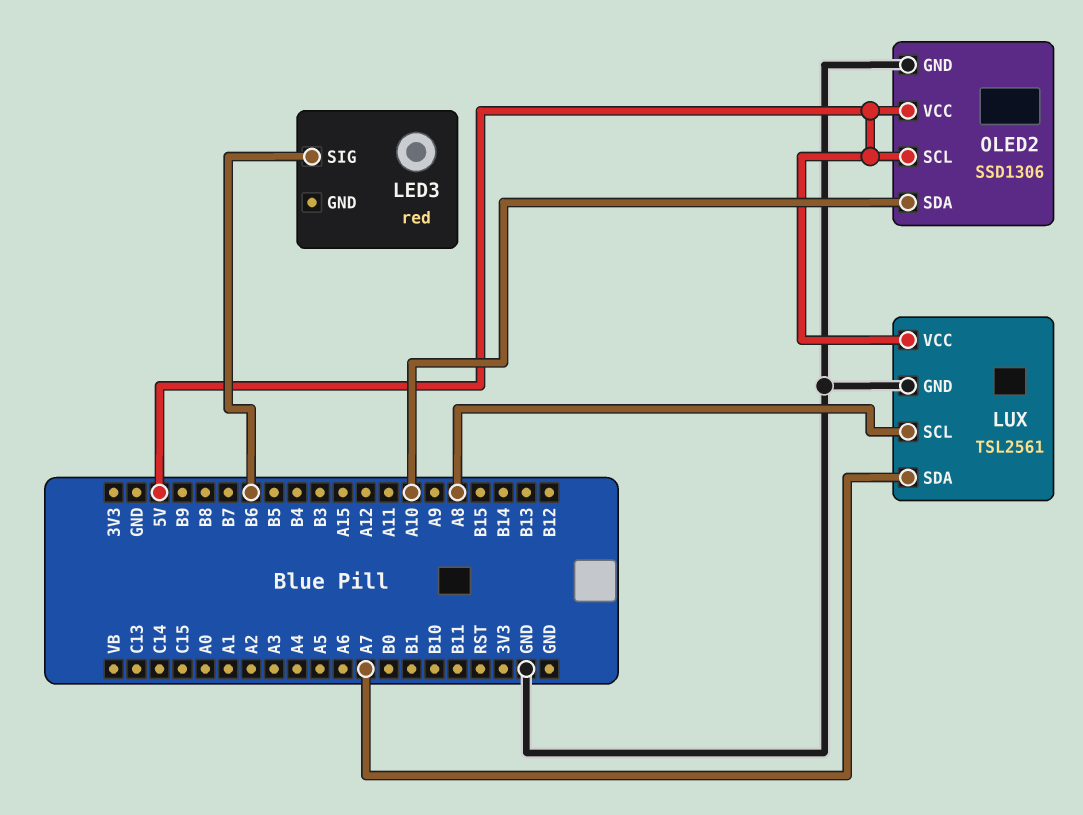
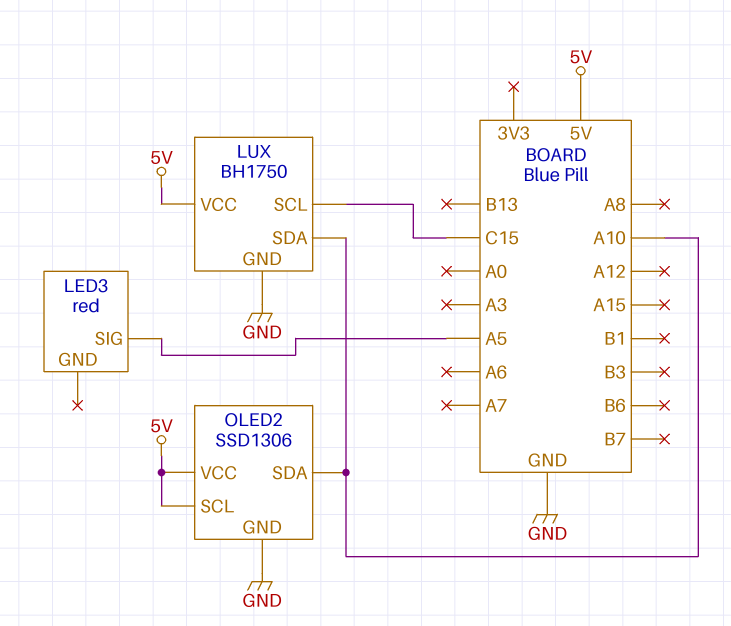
LED3 pin SIG: B6 -> A5
LUX: TSL2561 -> BH1750
LUX pin SCL: A8 -> C15
LUX pin SDA: A7 -> A10

